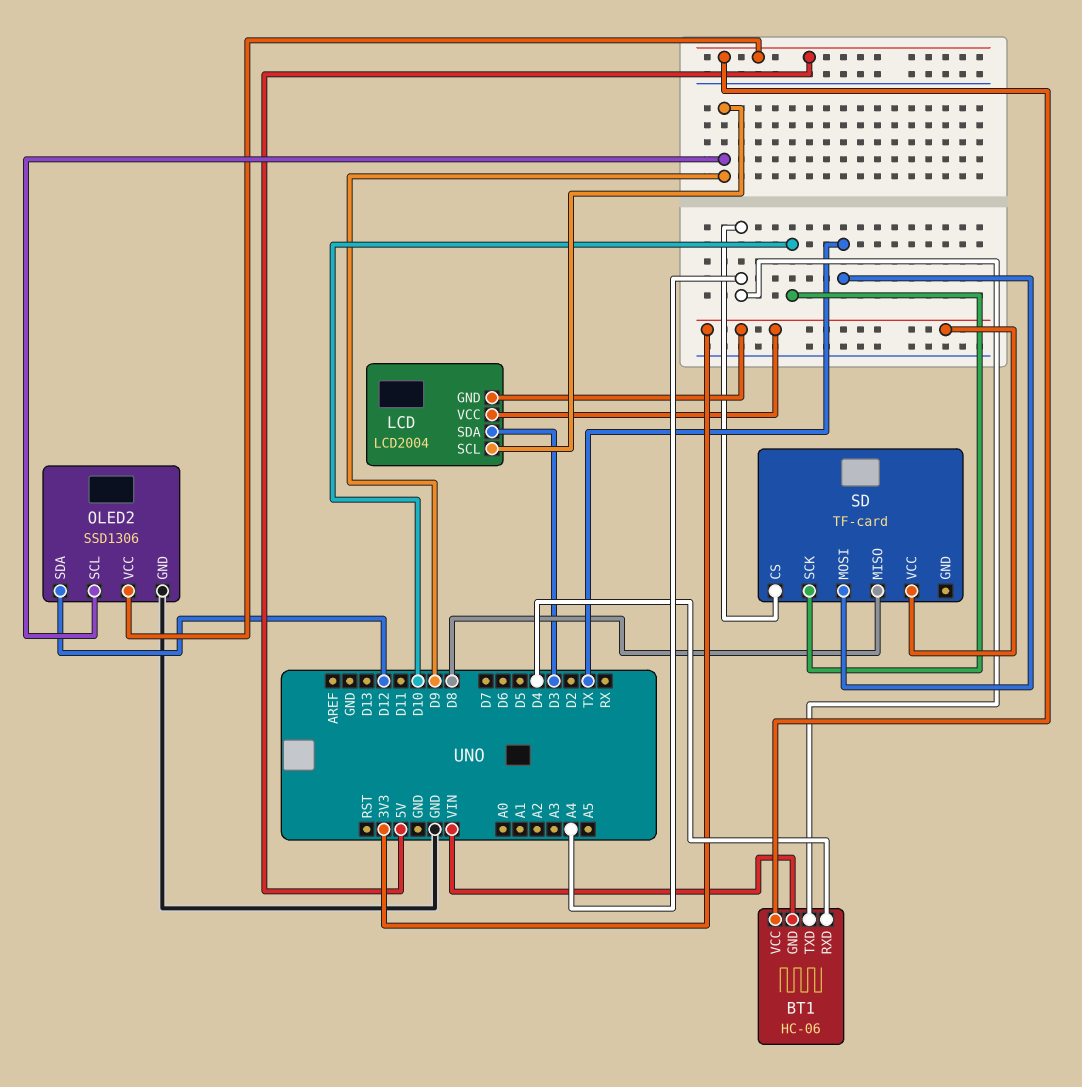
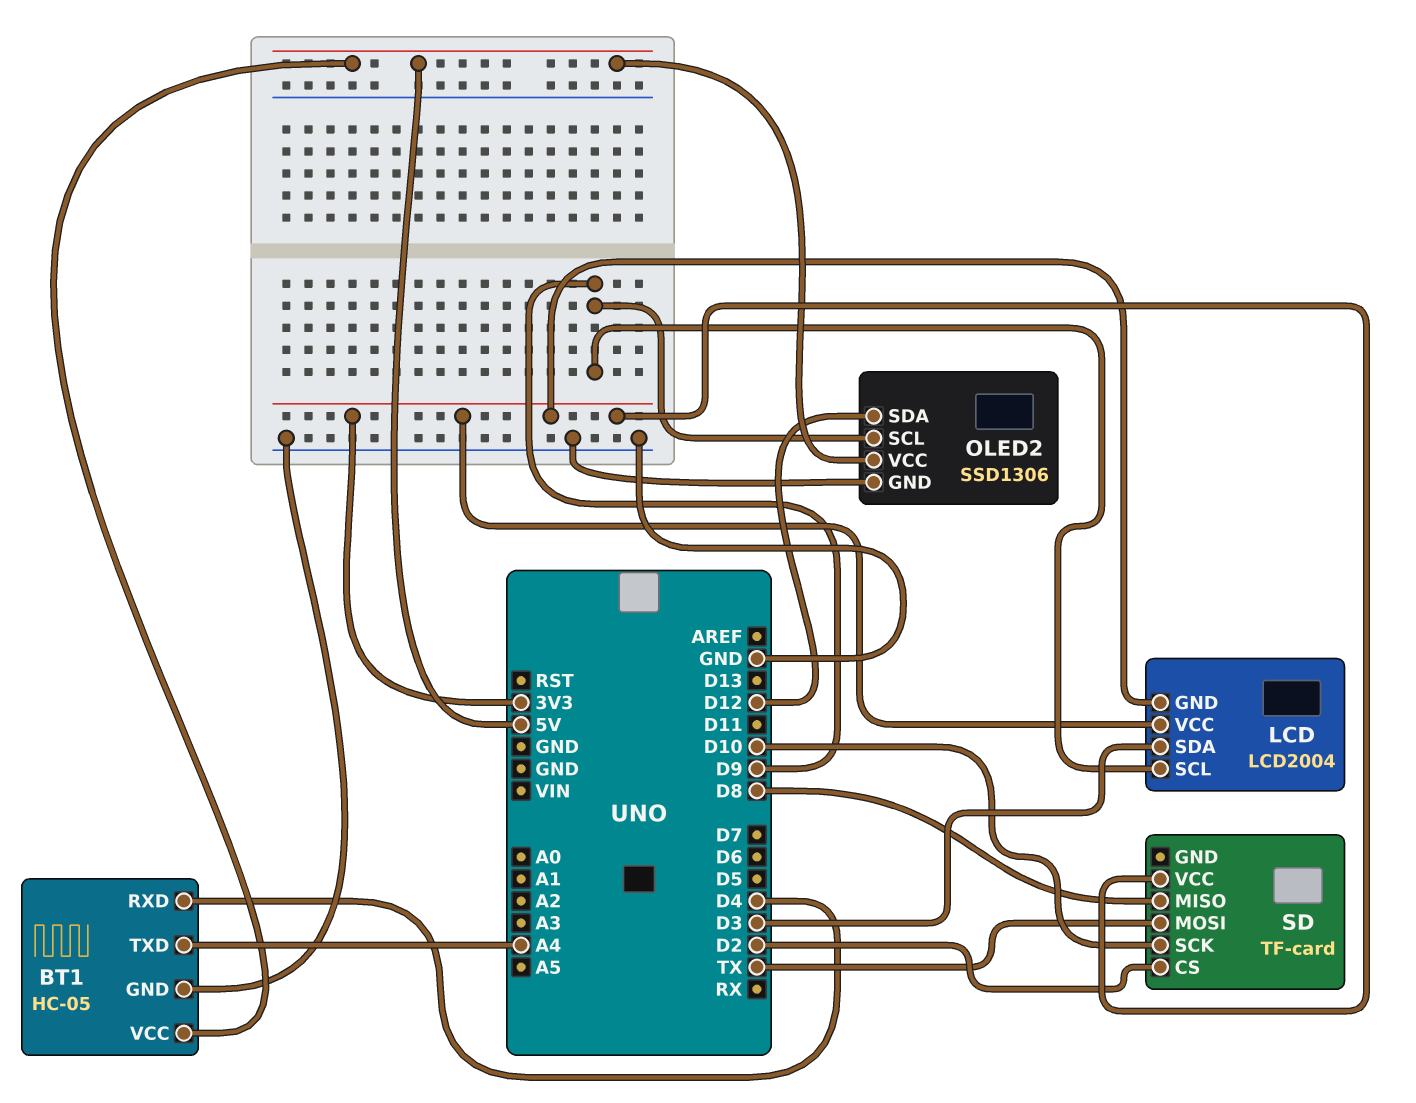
BT1: HC-06 -> HC-05
BT1 pin GND: VIN -> GND
SD pin CS: A4 -> D2

